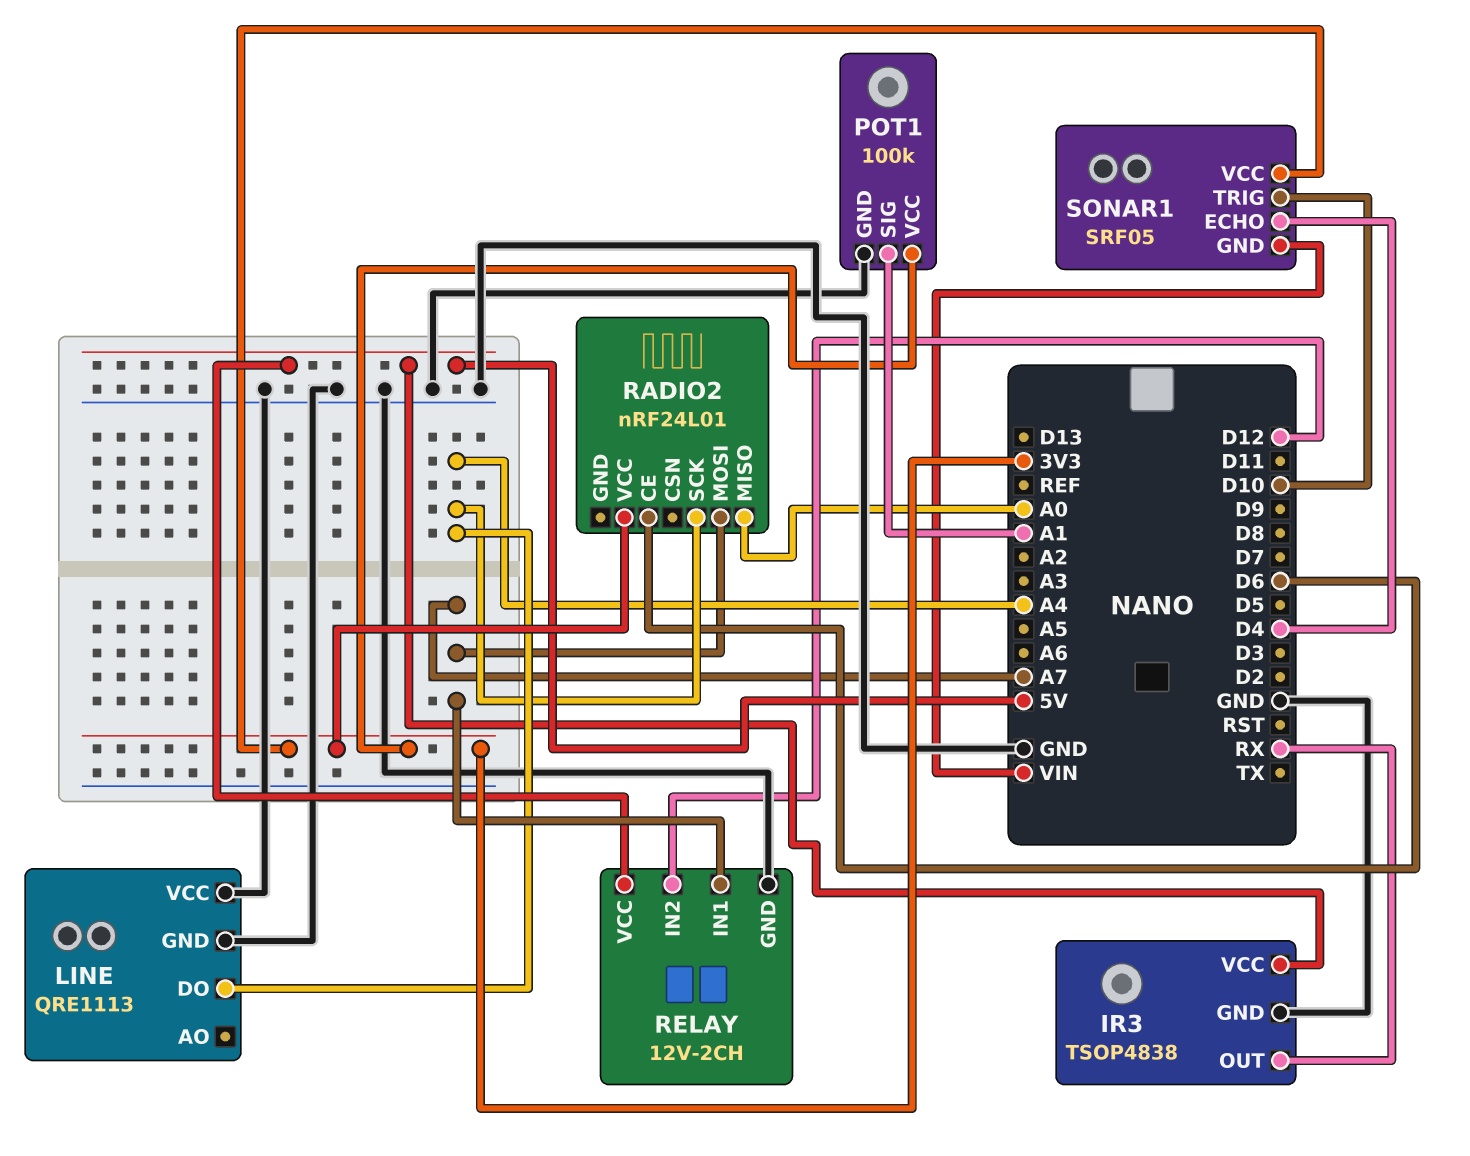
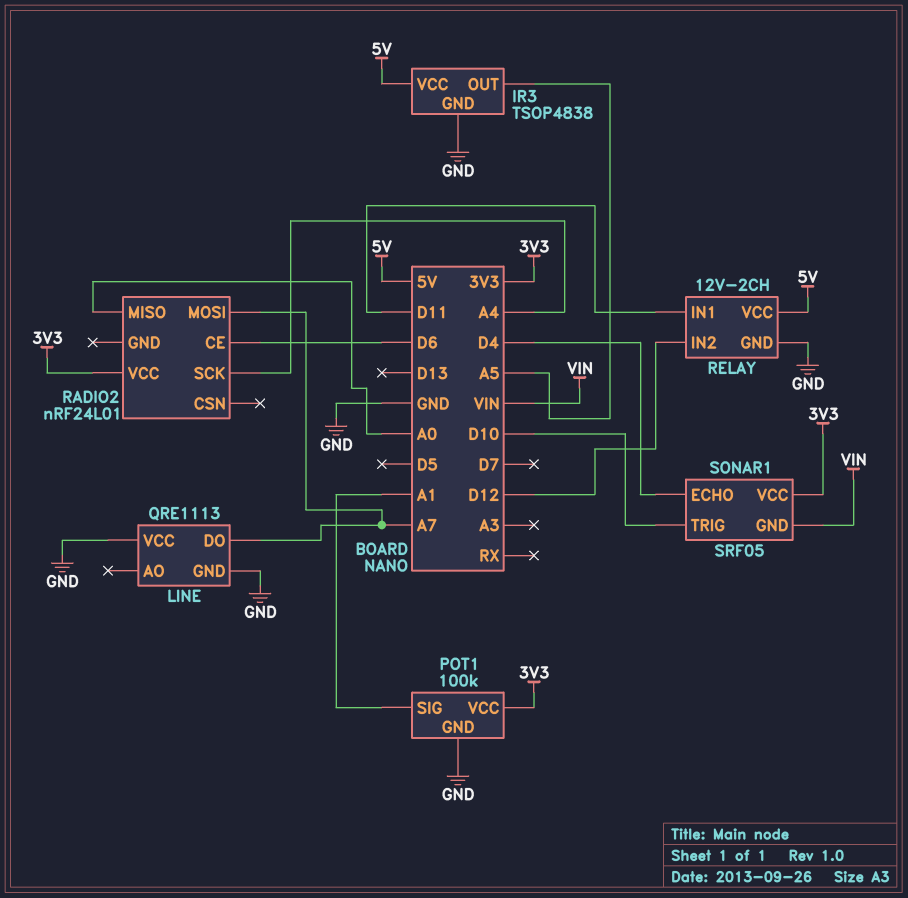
IR3 pin OUT: RX -> A5
LINE pin DO: A4 -> A7
RELAY pin IN1: A7 -> D11

